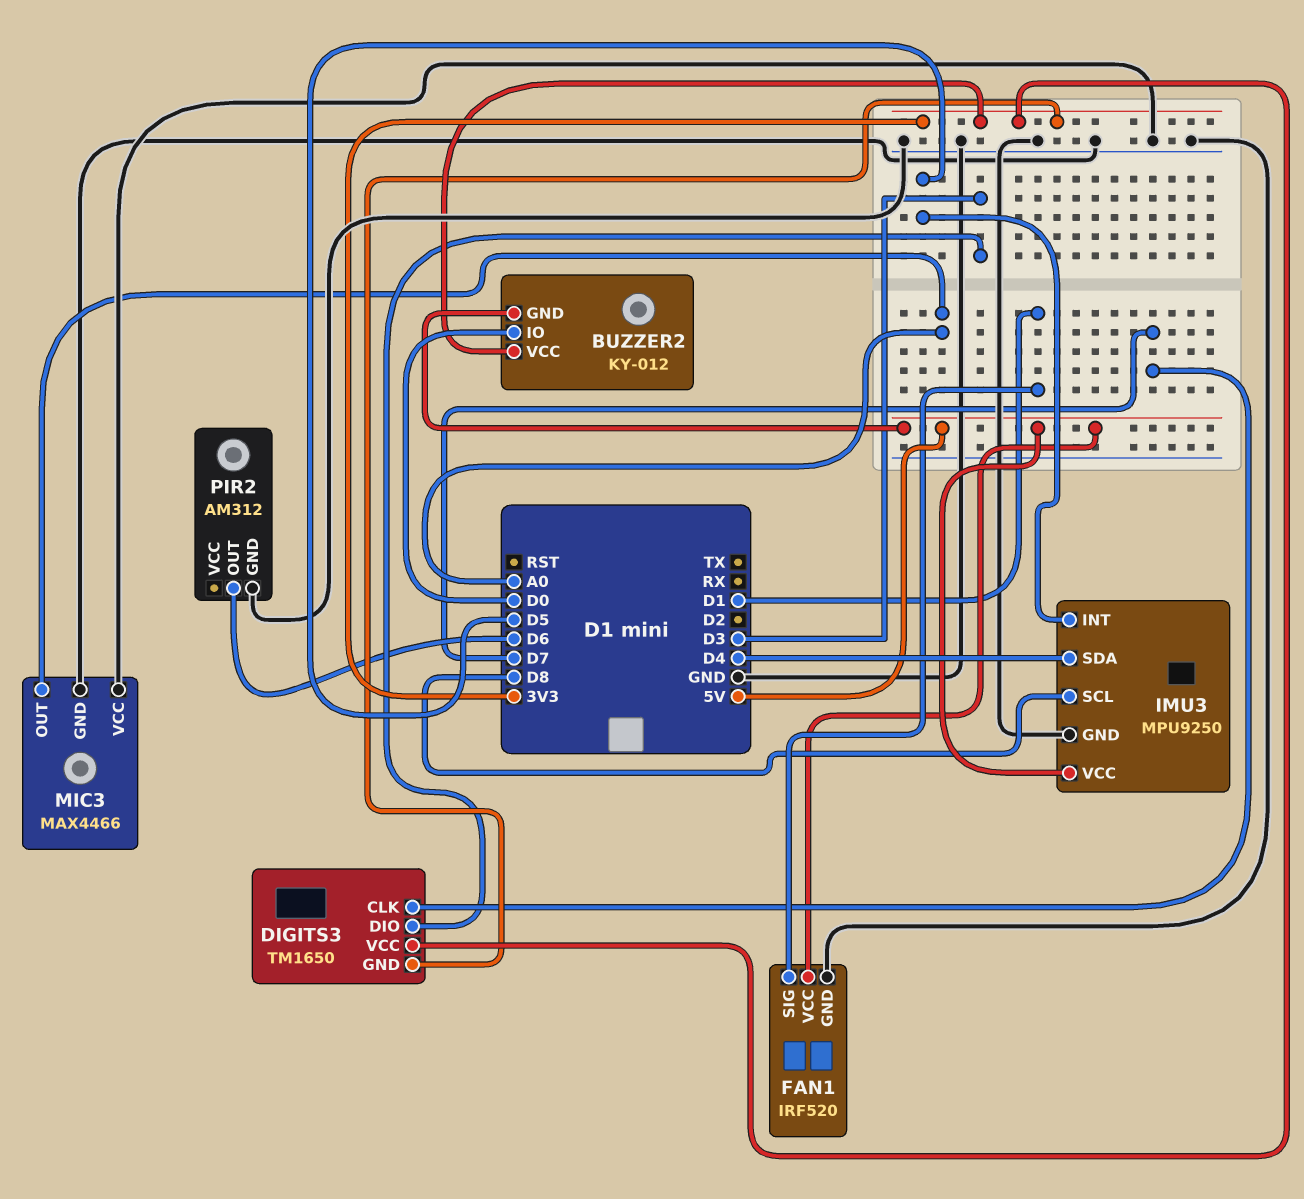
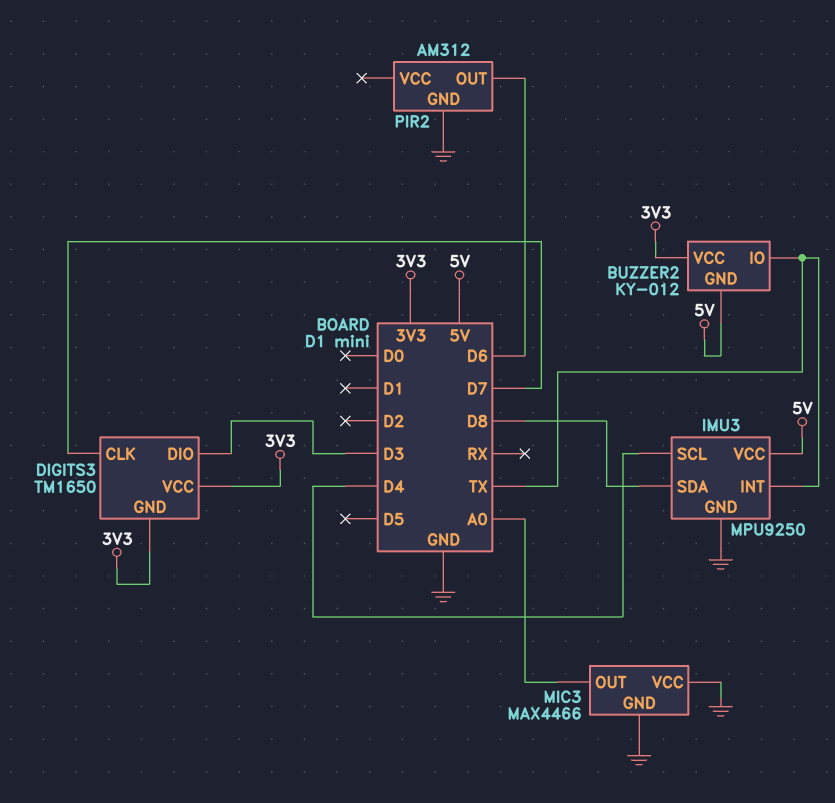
BUZZER2 pin IO: D0 -> TX
FAN1: IRF520 -> none
FAN1 pin GND: GND -> none
FAN1 pin SIG: D1 -> none
FAN1 pin VCC: 5V -> none
IMU3 pin INT: D5 -> TX
IMU3 pin SCL: D8 -> D4
IMU3 pin SDA: D4 -> D8

